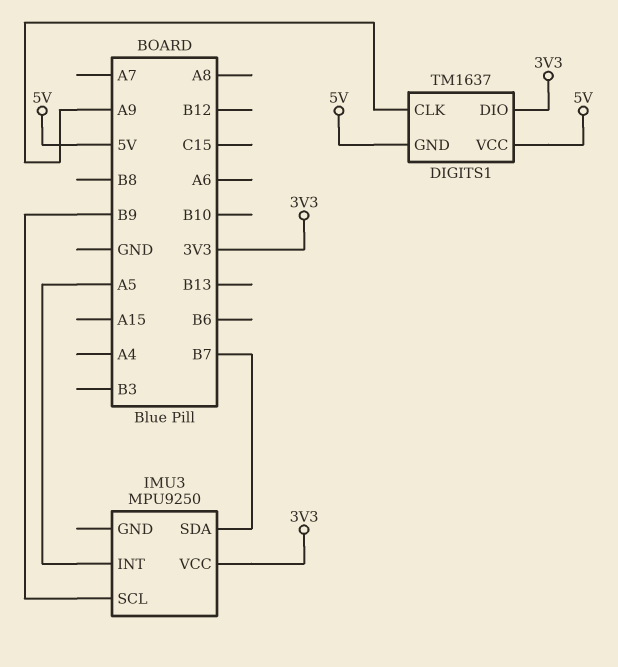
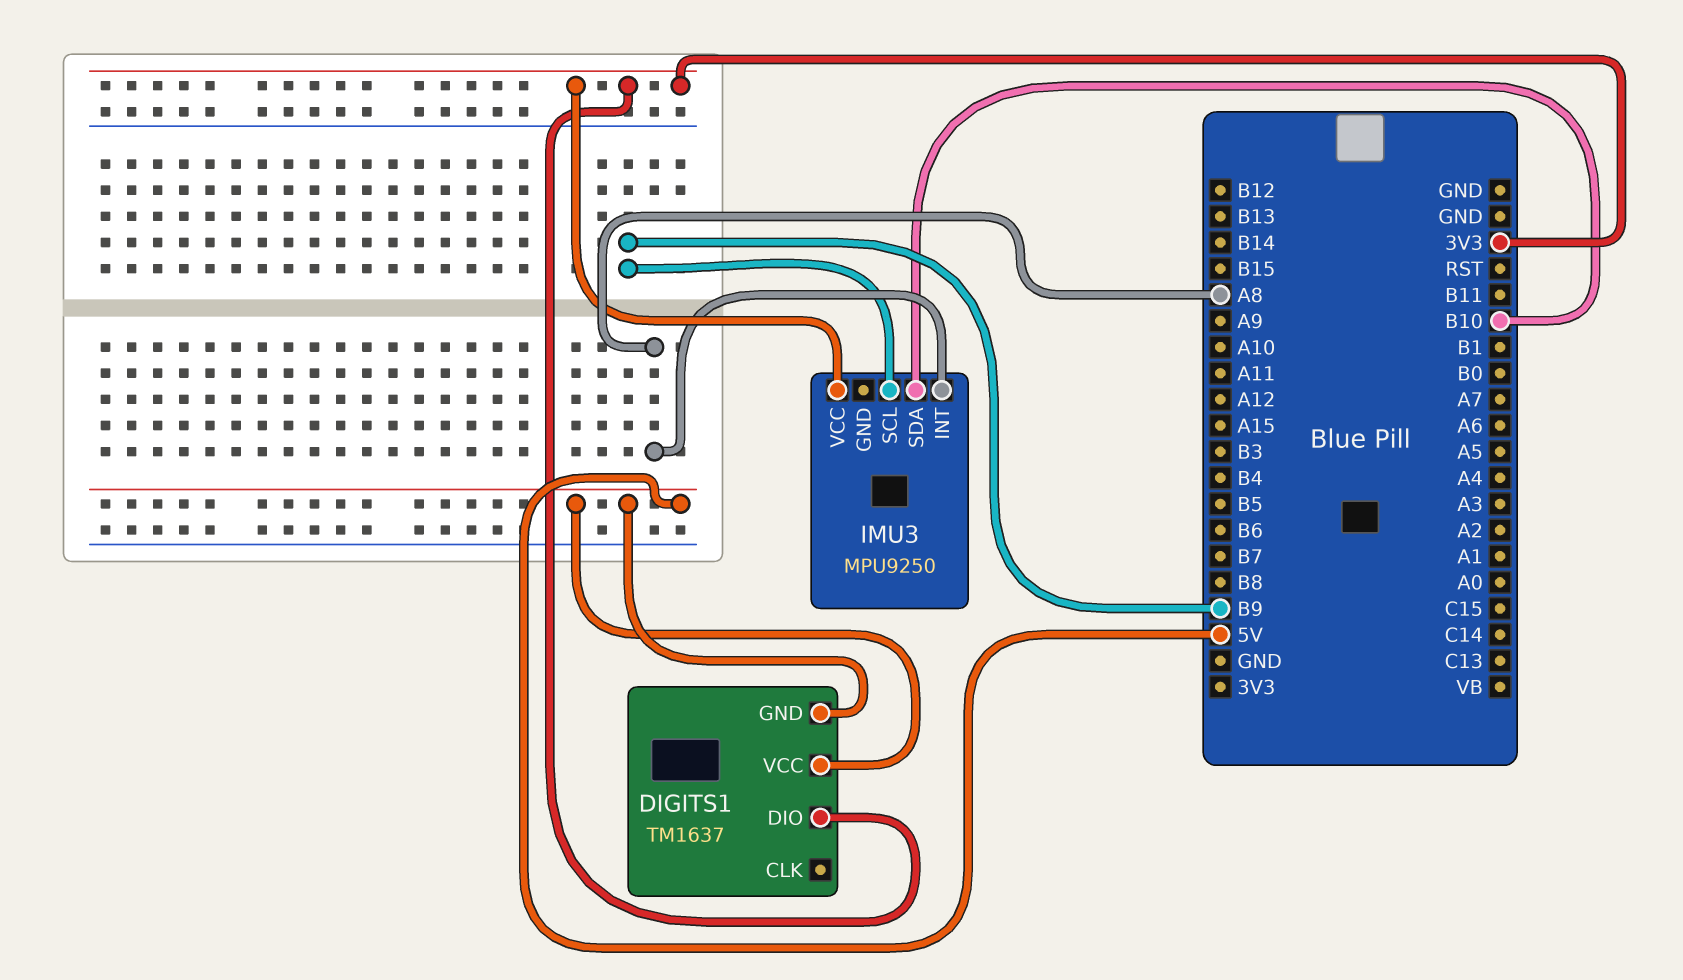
DIGITS1 pin CLK: A9 -> none
IMU3 pin INT: A5 -> A8
IMU3 pin SDA: B7 -> B10

